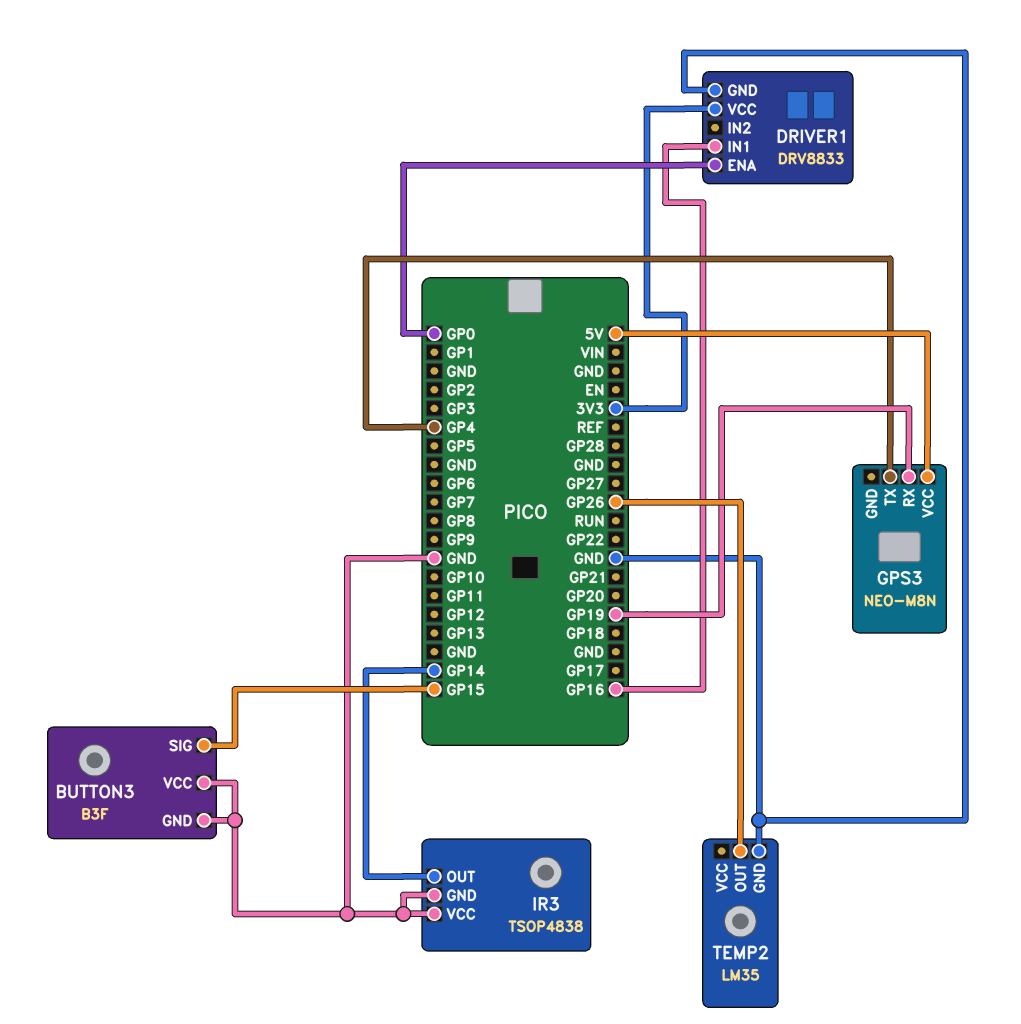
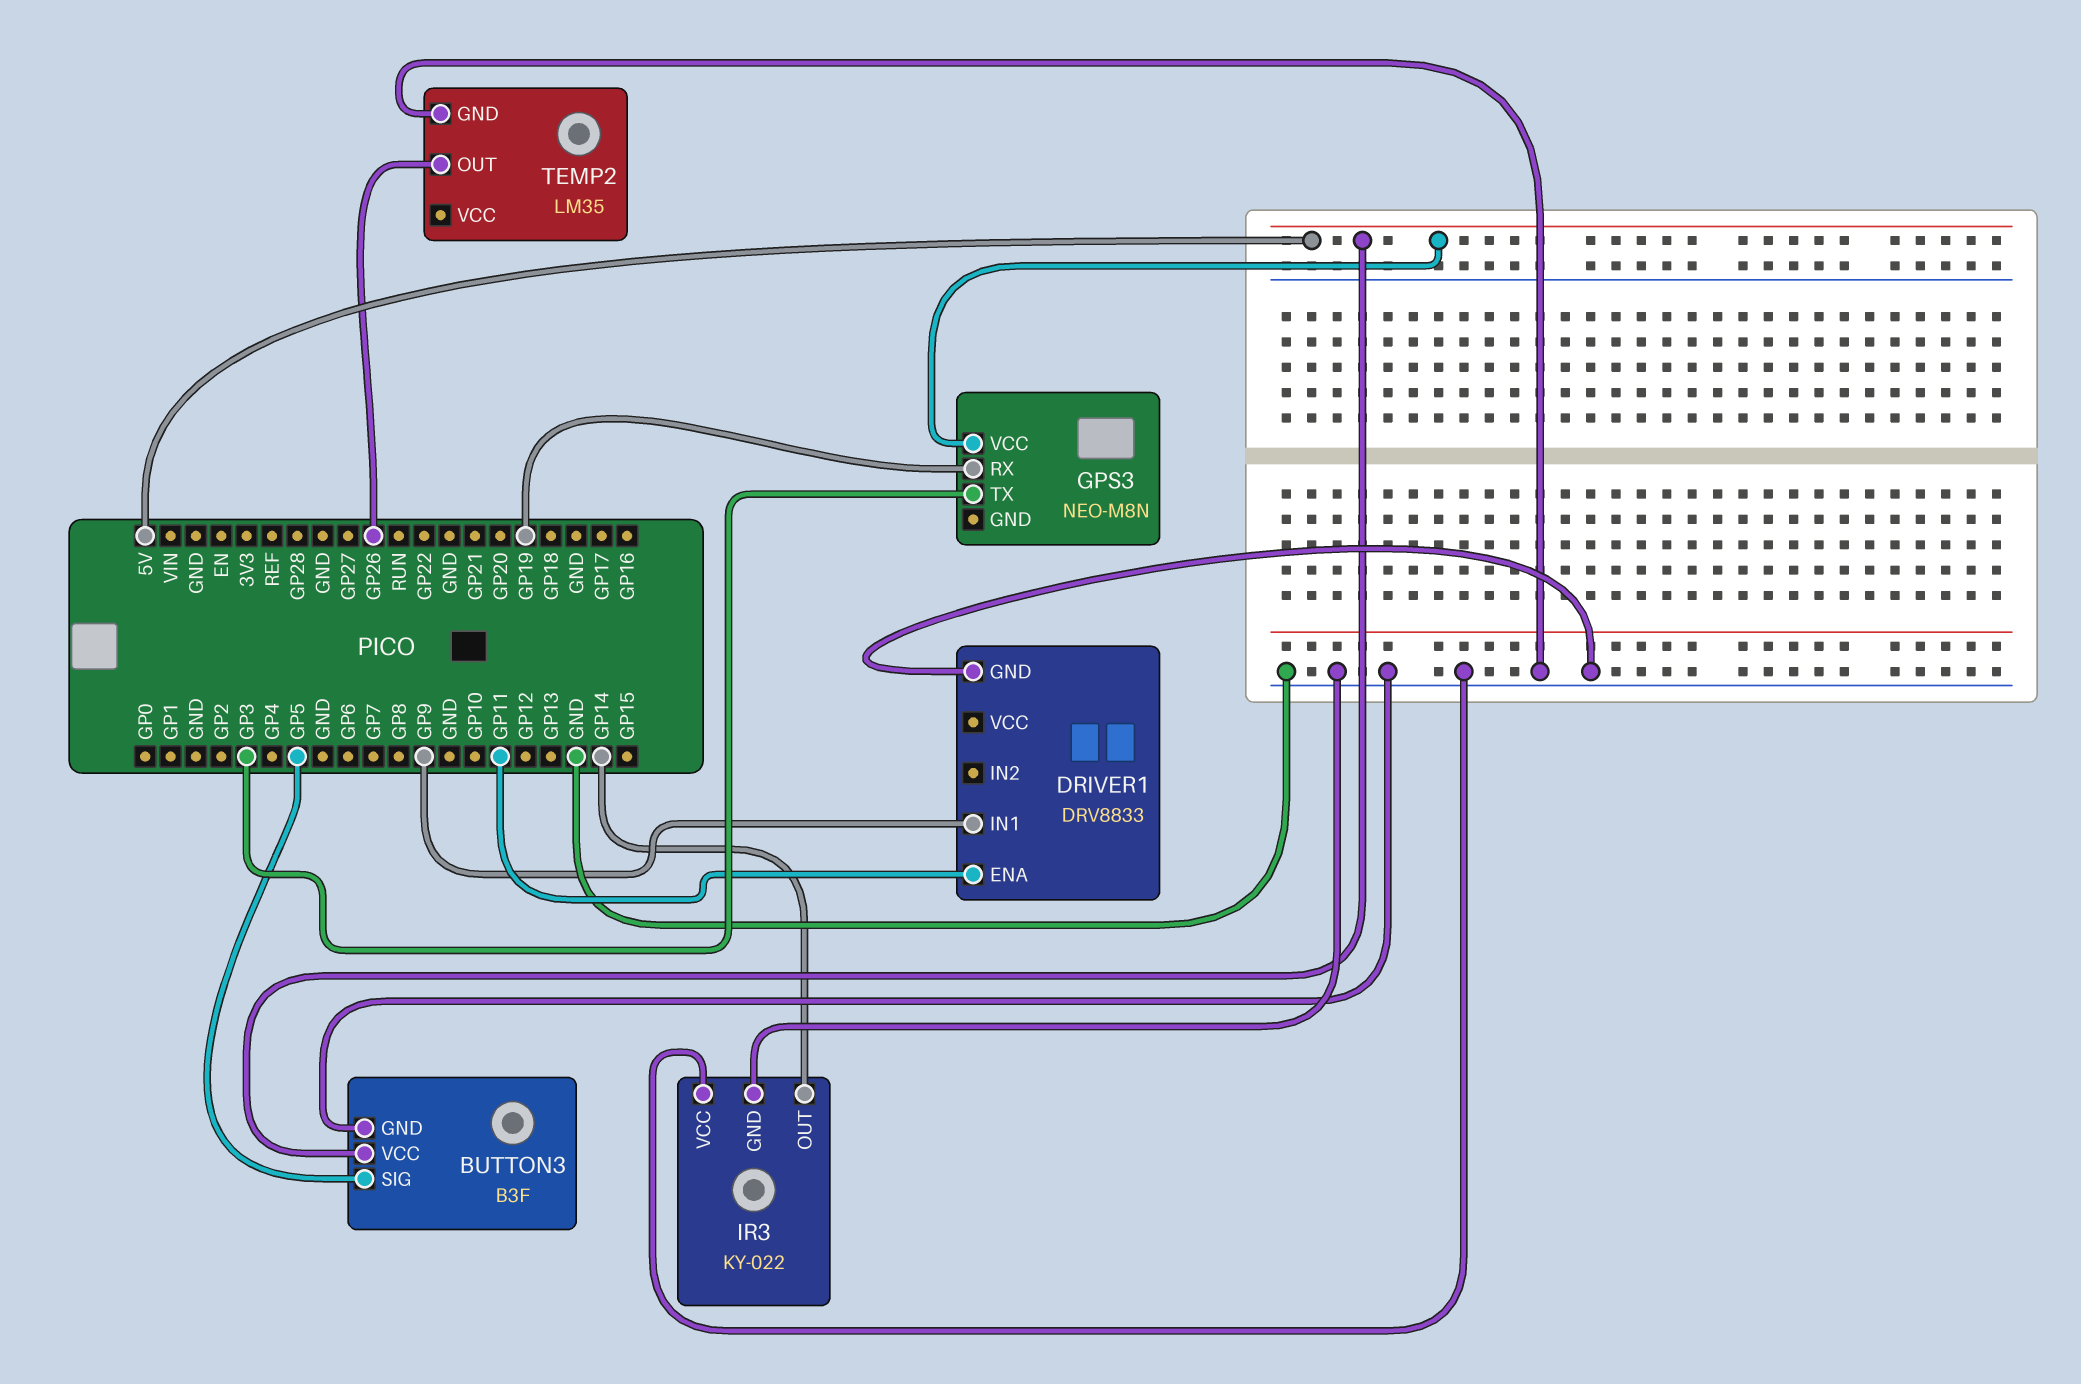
BUTTON3 pin SIG: GP15 -> GP5
BUTTON3 pin VCC: GND -> 5V
DRIVER1 pin ENA: GP0 -> GP11
DRIVER1 pin IN1: GP16 -> GP9
DRIVER1 pin VCC: 3V3 -> none
GPS3 pin TX: GP4 -> GP3
IR3: TSOP4838 -> KY-022

